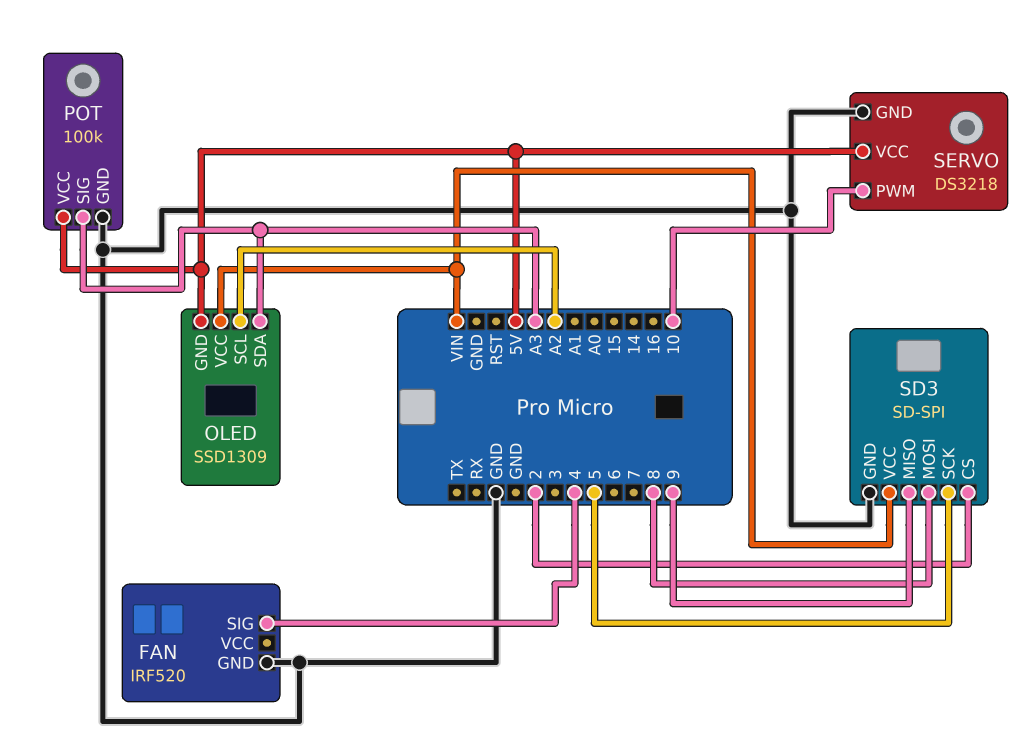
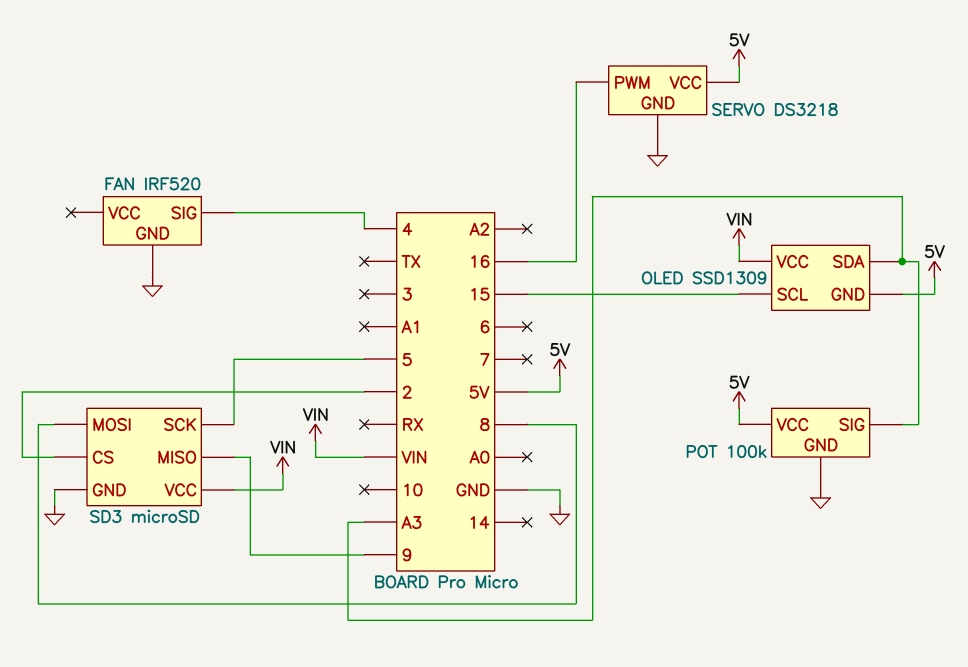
OLED pin SCL: A2 -> 15
SD3: SD-SPI -> microSD
SERVO pin PWM: 10 -> 16

